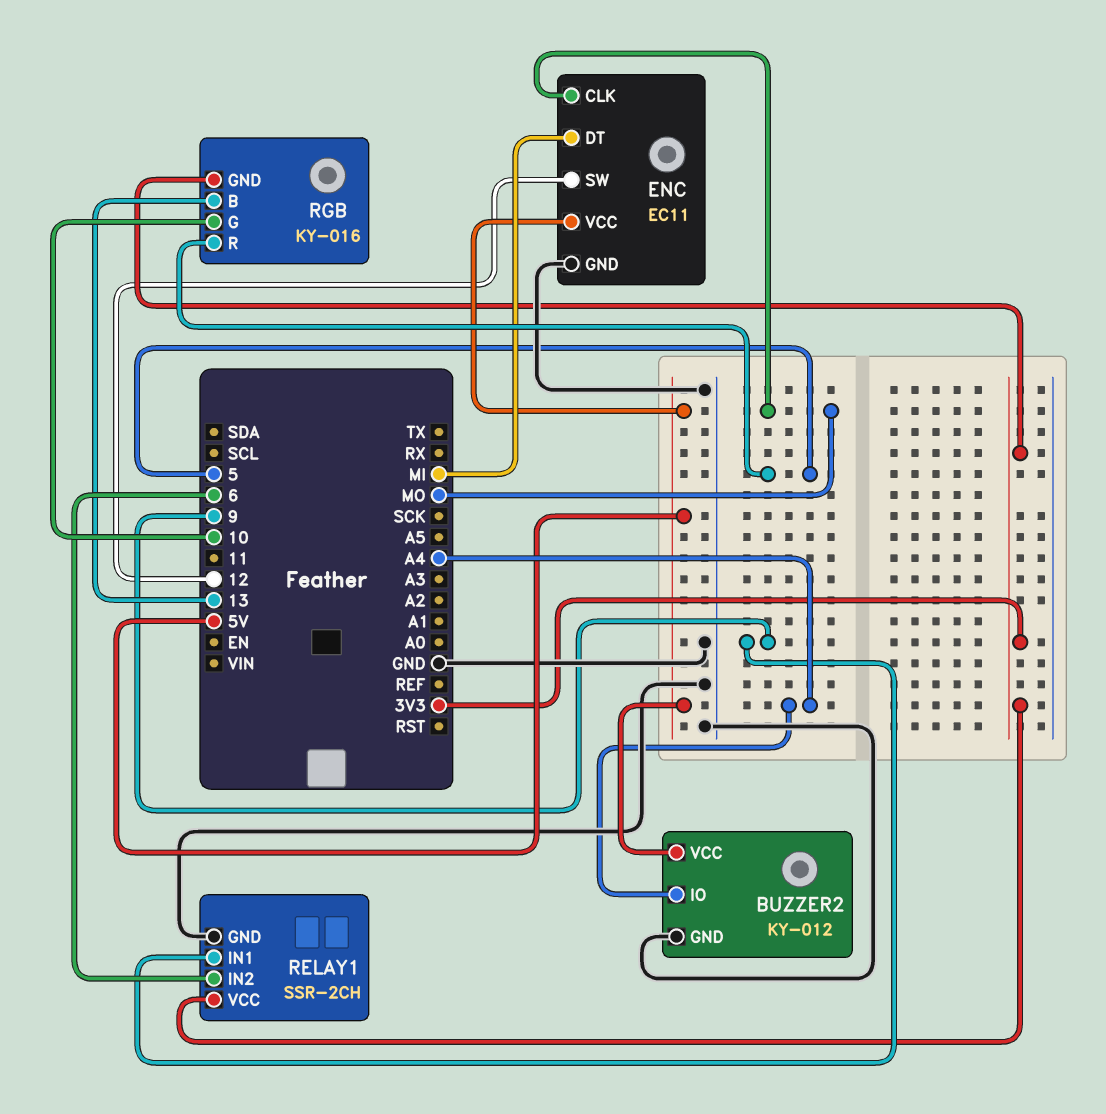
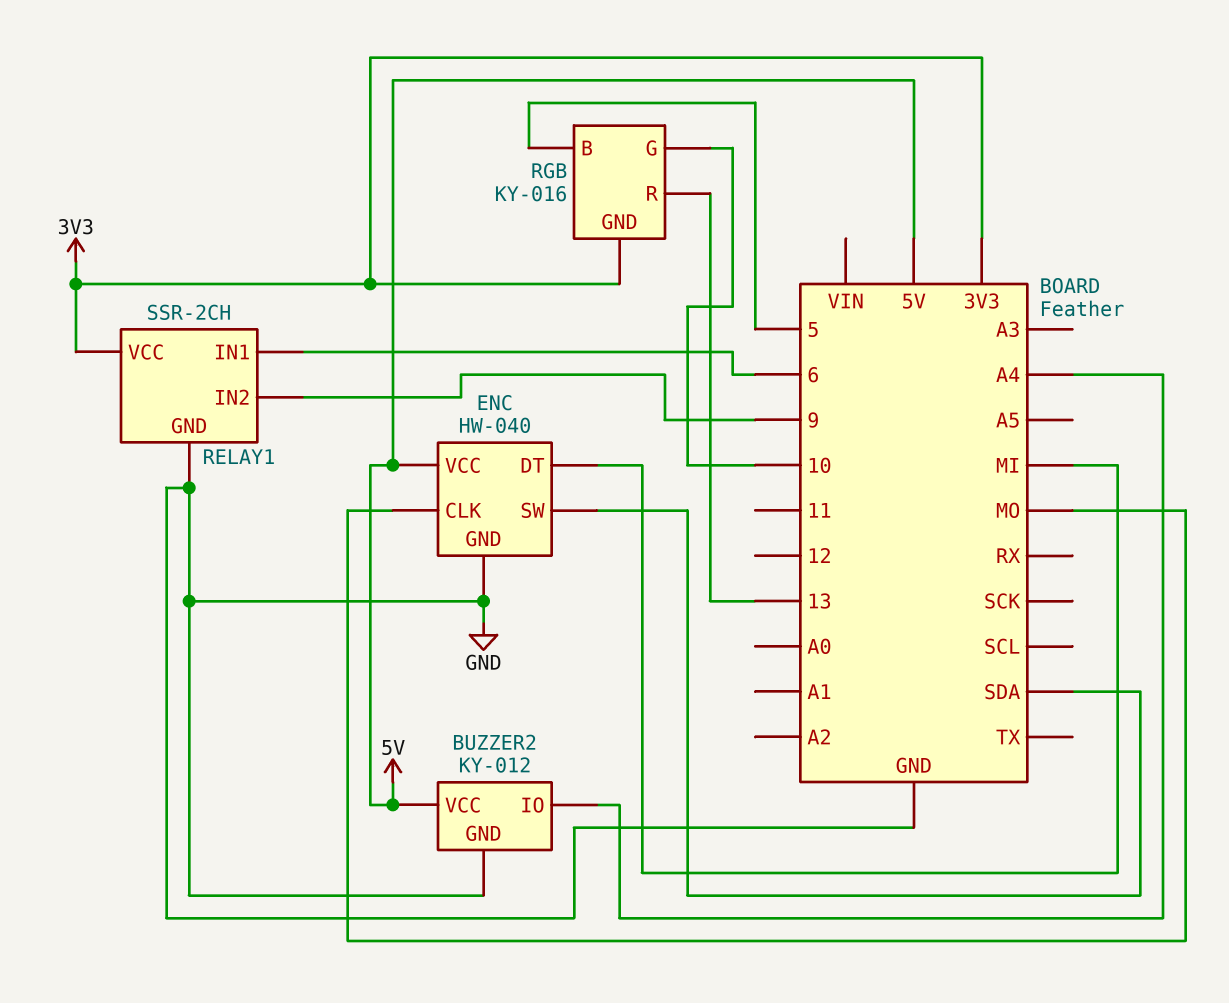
ENC: EC11 -> HW-040
ENC pin SW: 12 -> SDA
RELAY1 pin IN1: 9 -> 6
RELAY1 pin IN2: 6 -> 9
RGB pin B: 13 -> 5
RGB pin R: 5 -> 13

